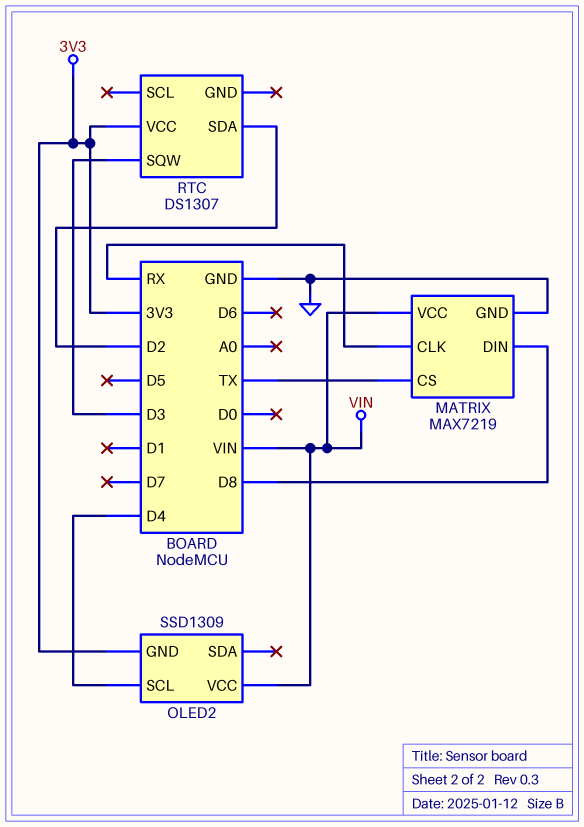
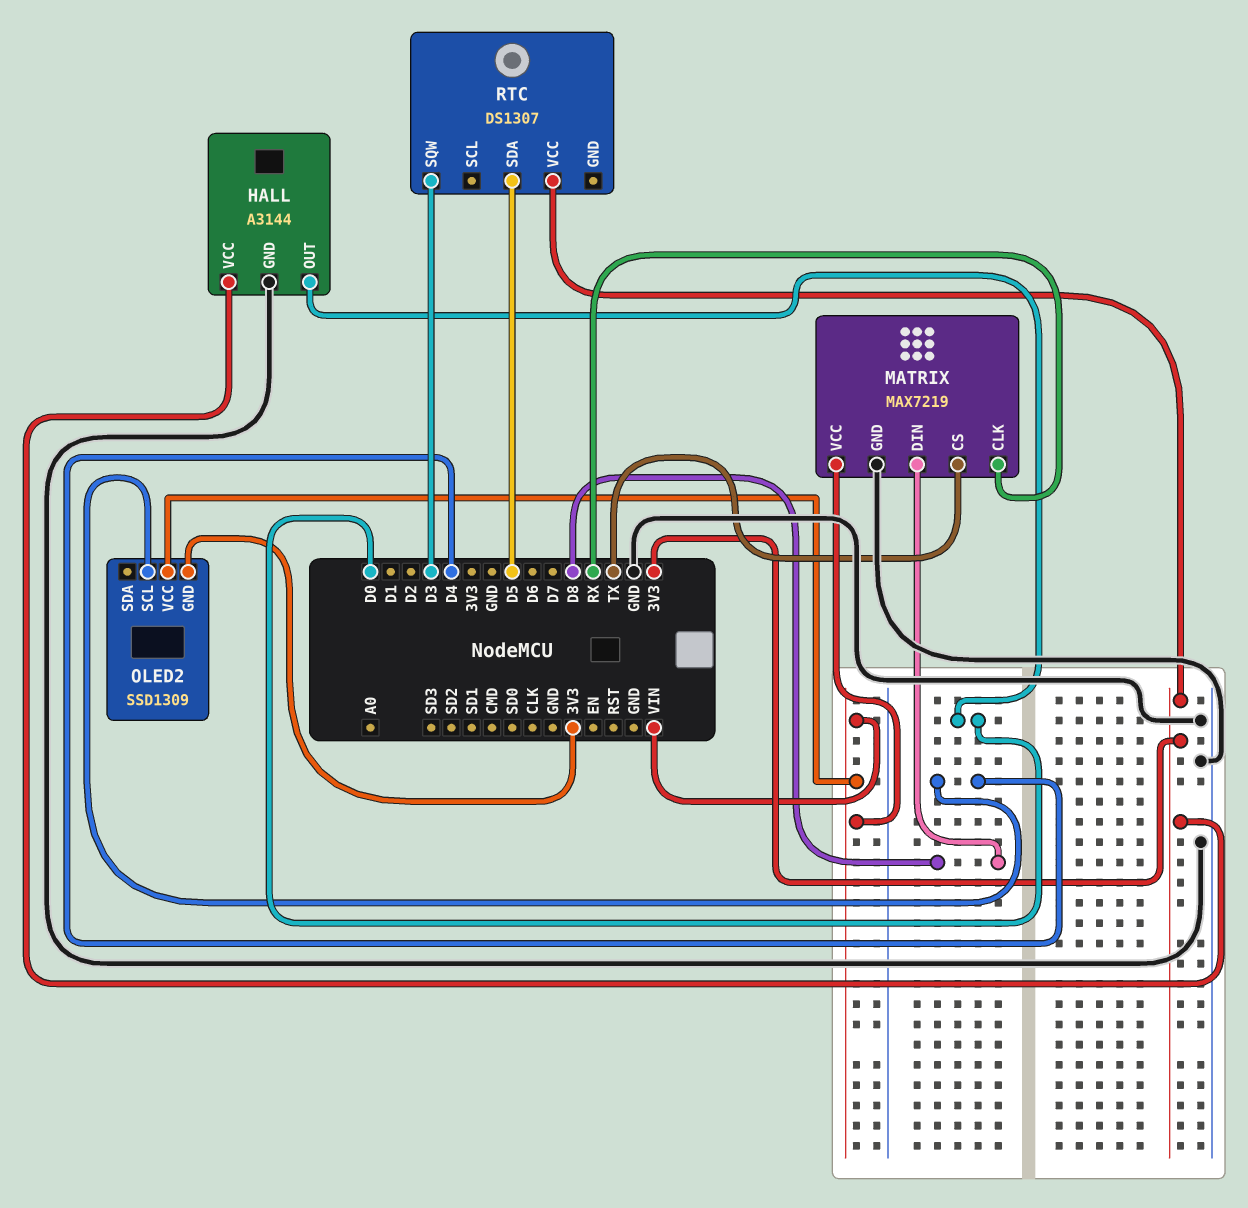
HALL: none -> A3144
HALL pin GND: none -> GND
HALL pin OUT: none -> D0
HALL pin VCC: none -> 3V3
RTC pin SDA: D2 -> D5

